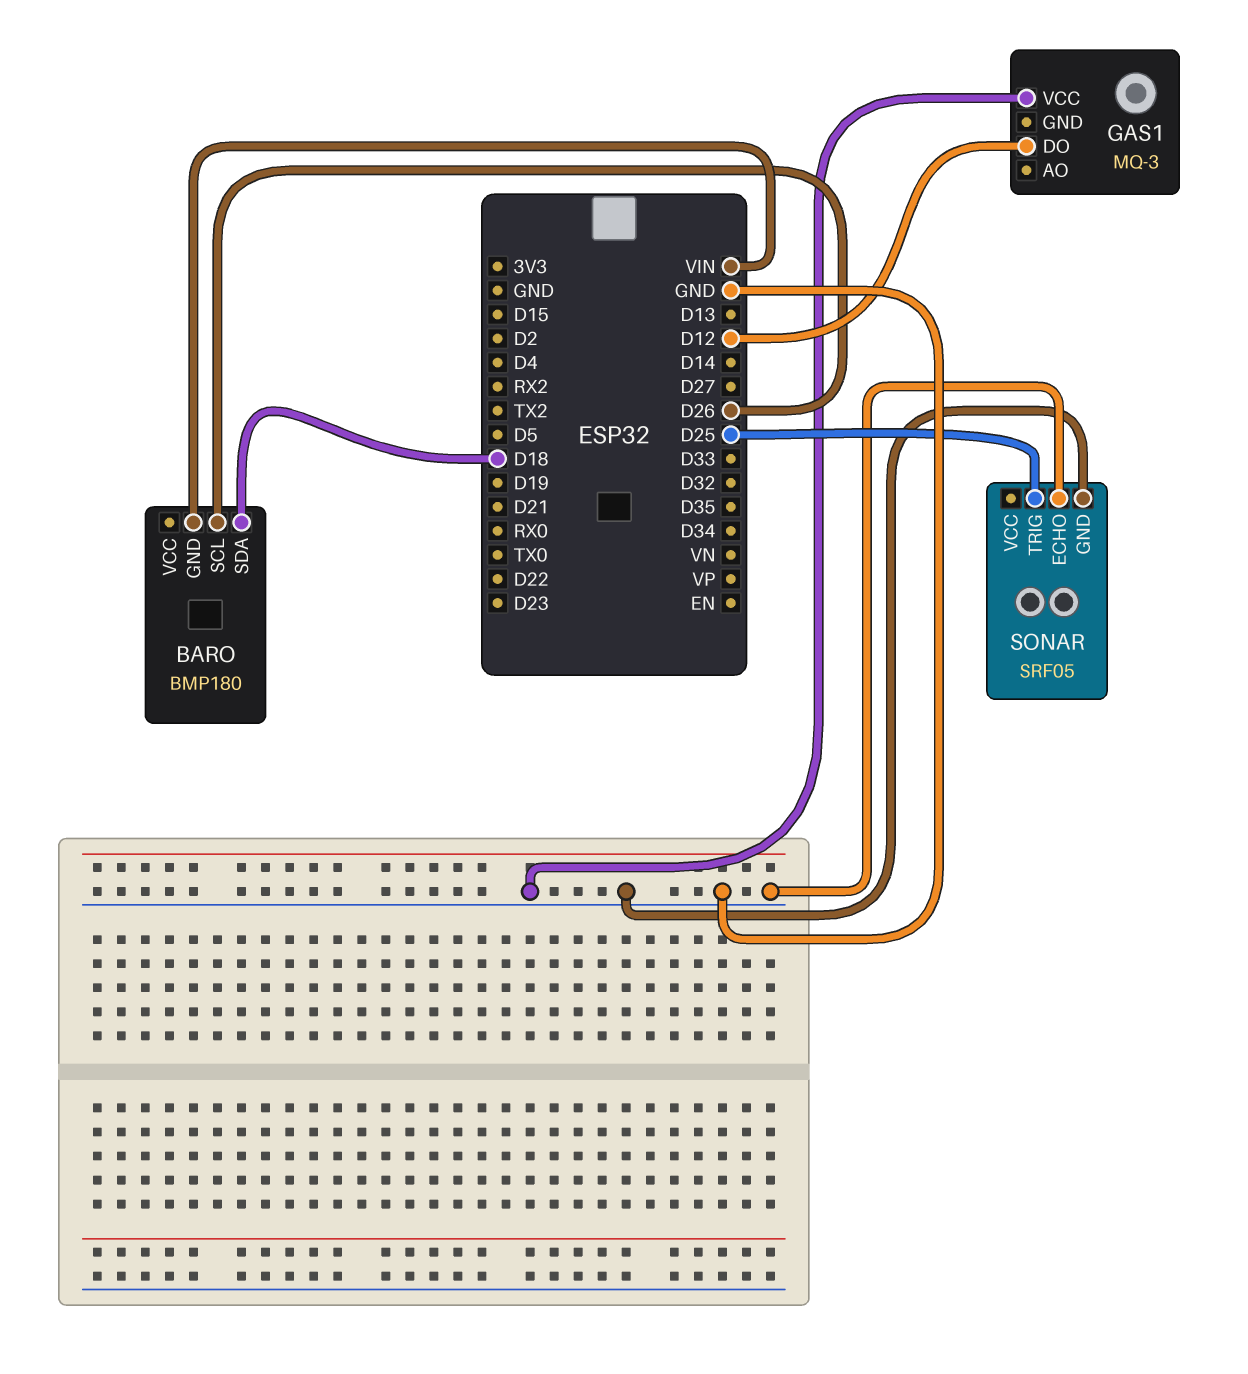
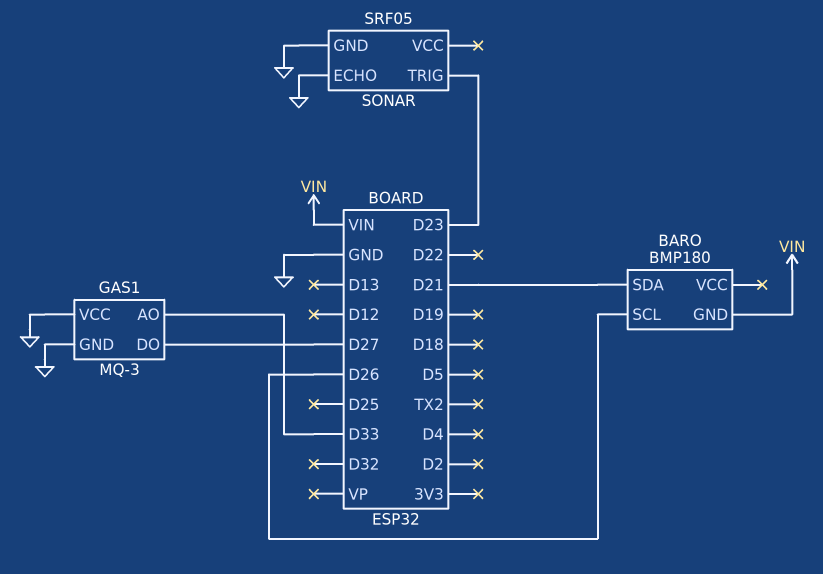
BARO pin SDA: D18 -> D21
GAS1 pin AO: none -> D33
GAS1 pin DO: D12 -> D27
GAS1 pin GND: none -> GND
SONAR pin TRIG: D25 -> D23

